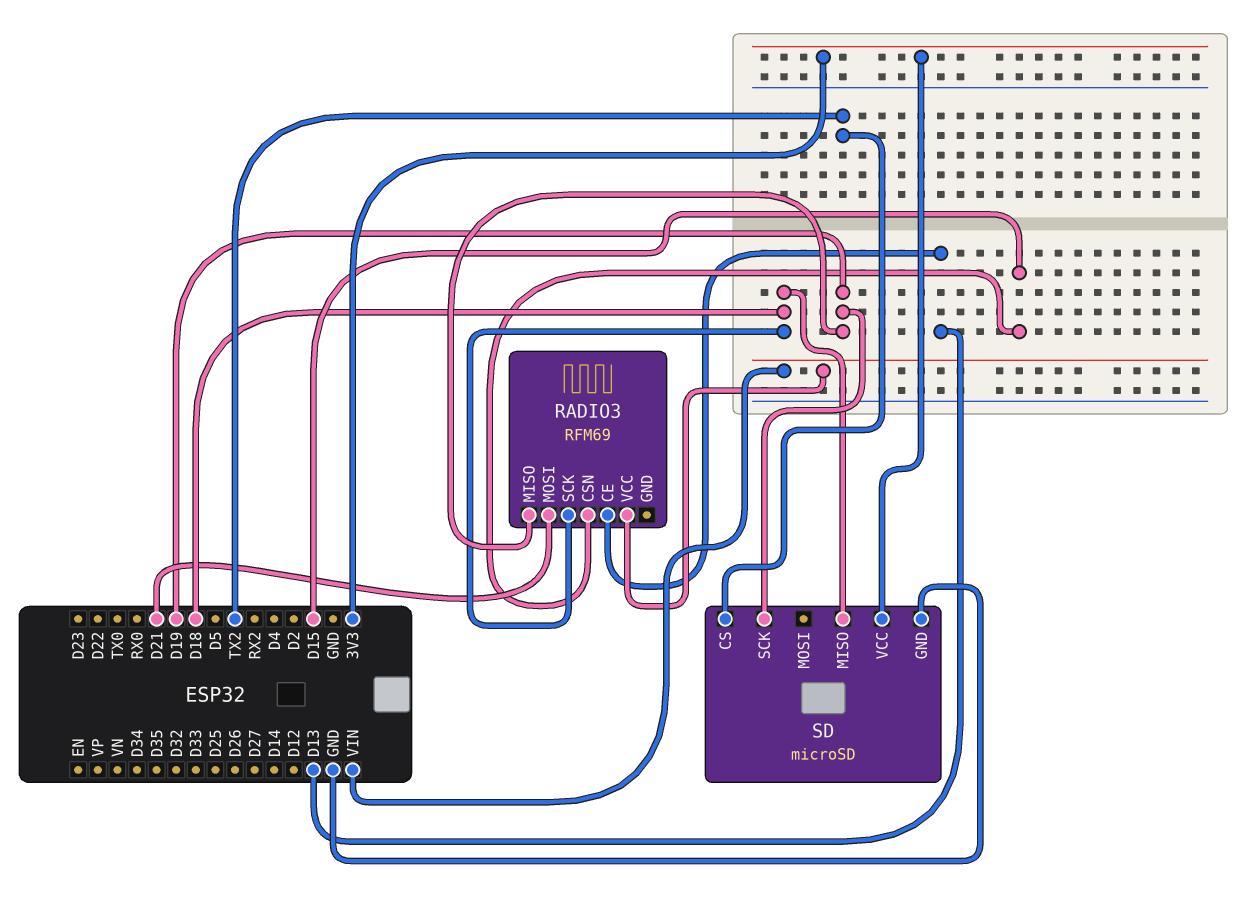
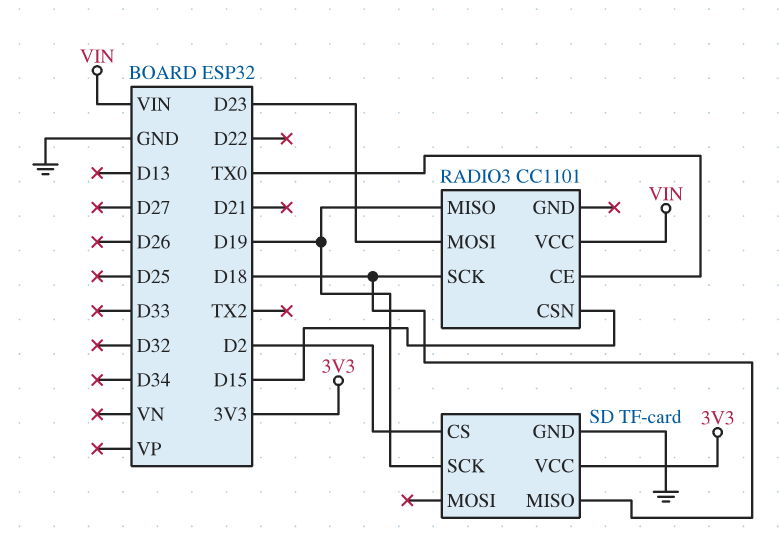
RADIO3: RFM69 -> CC1101
RADIO3 pin CE: D13 -> TX0
RADIO3 pin MOSI: D21 -> D23
SD: microSD -> TF-card
SD pin CS: TX2 -> D2

